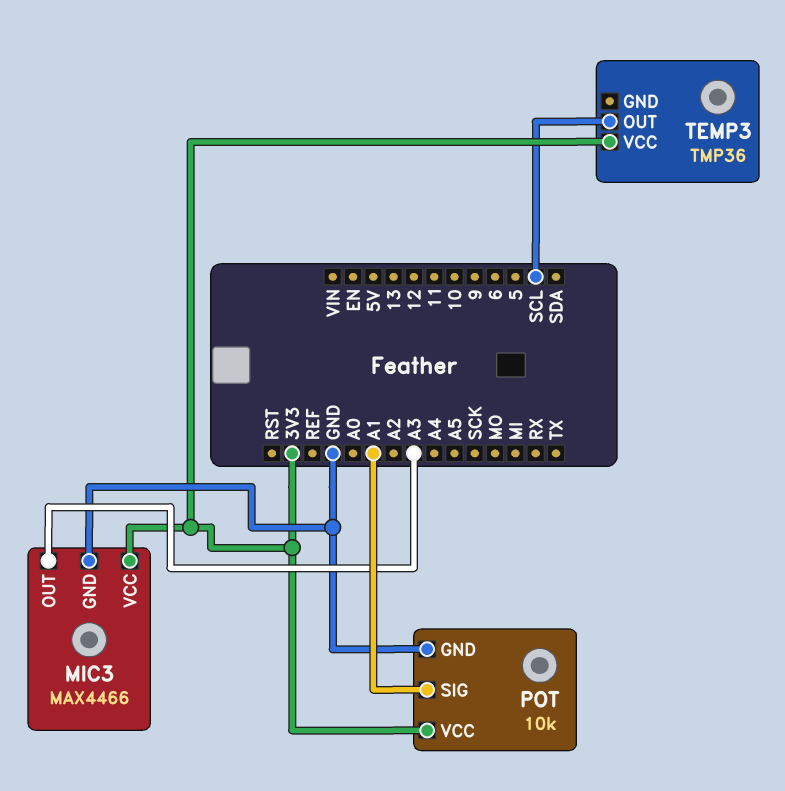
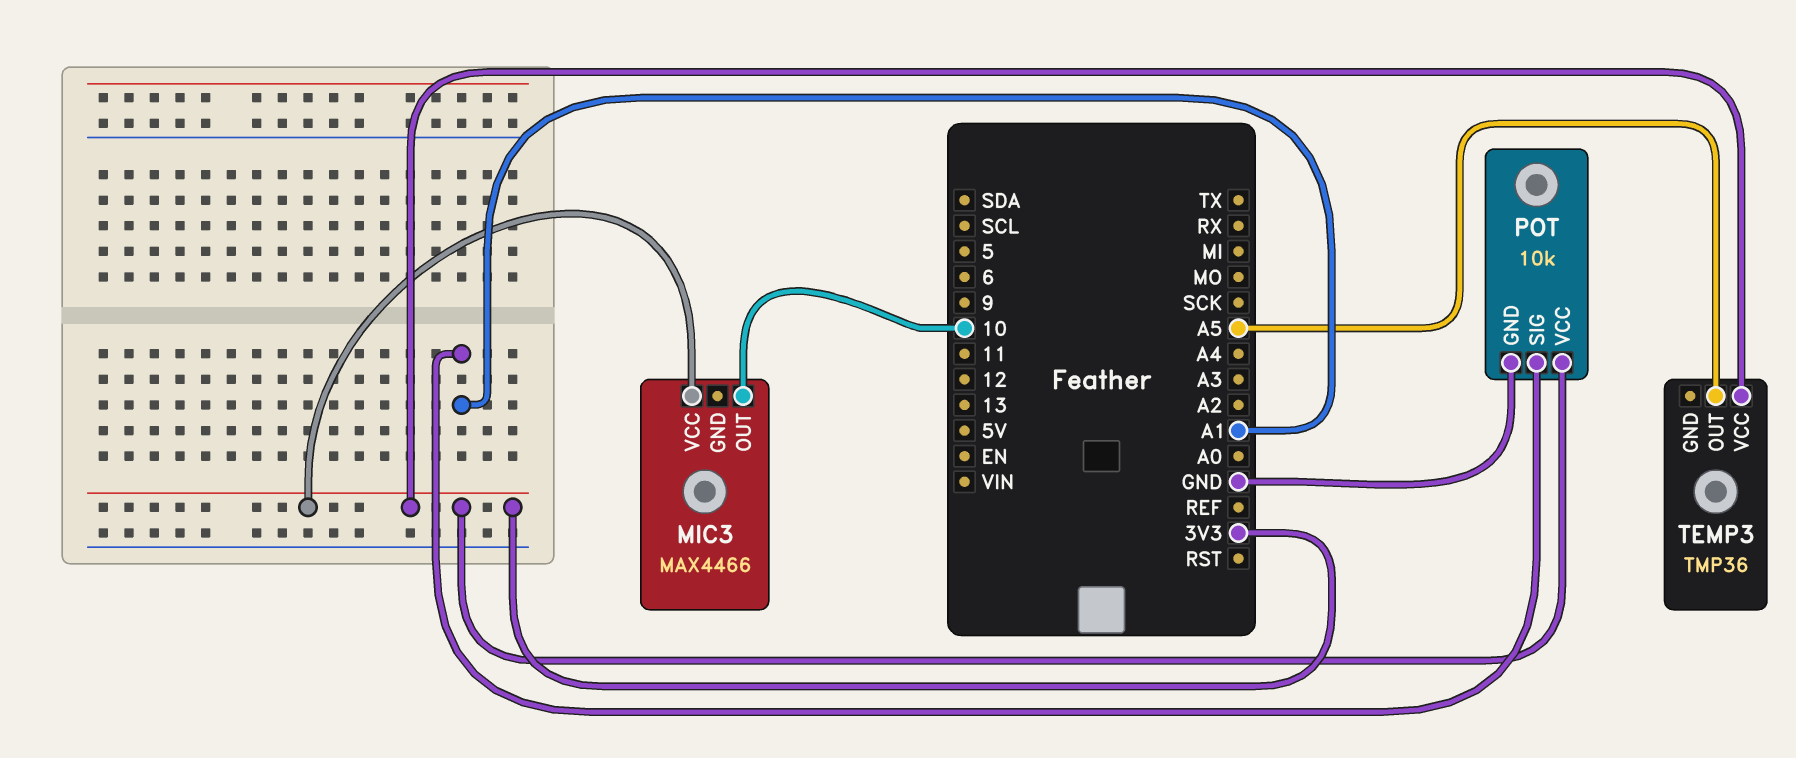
MIC3 pin GND: GND -> none
MIC3 pin OUT: A3 -> 10
TEMP3 pin OUT: SCL -> A5

